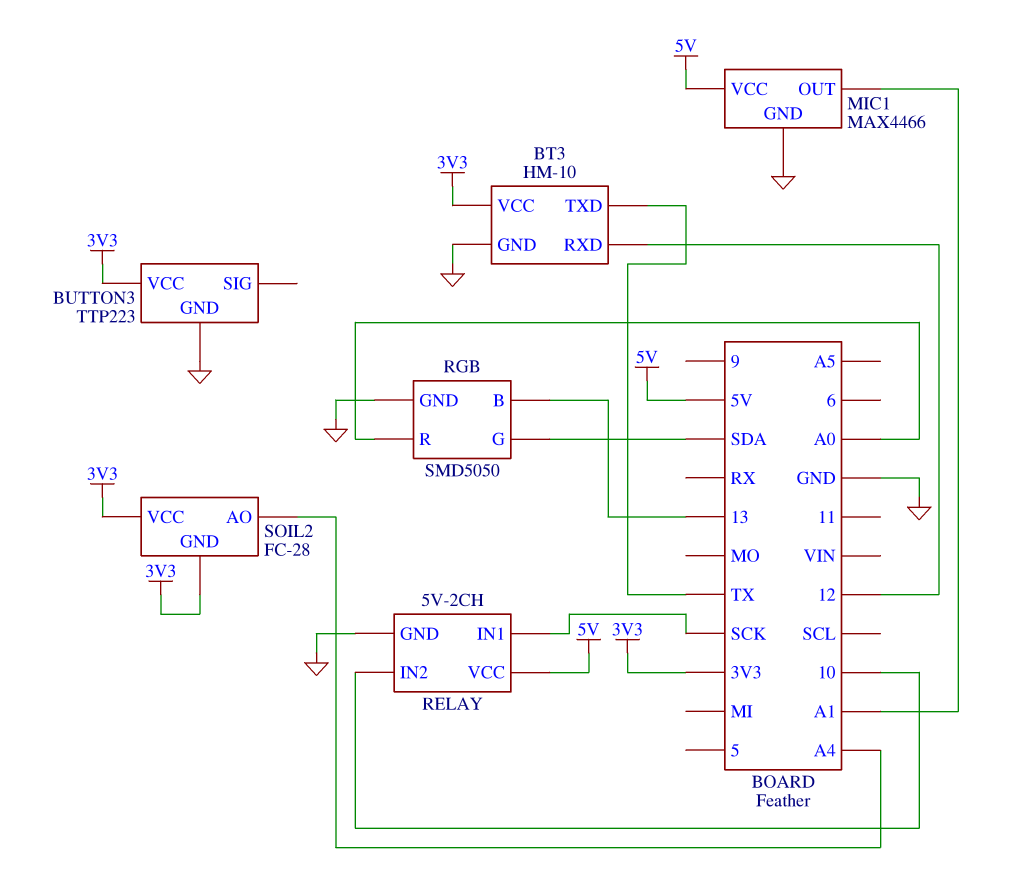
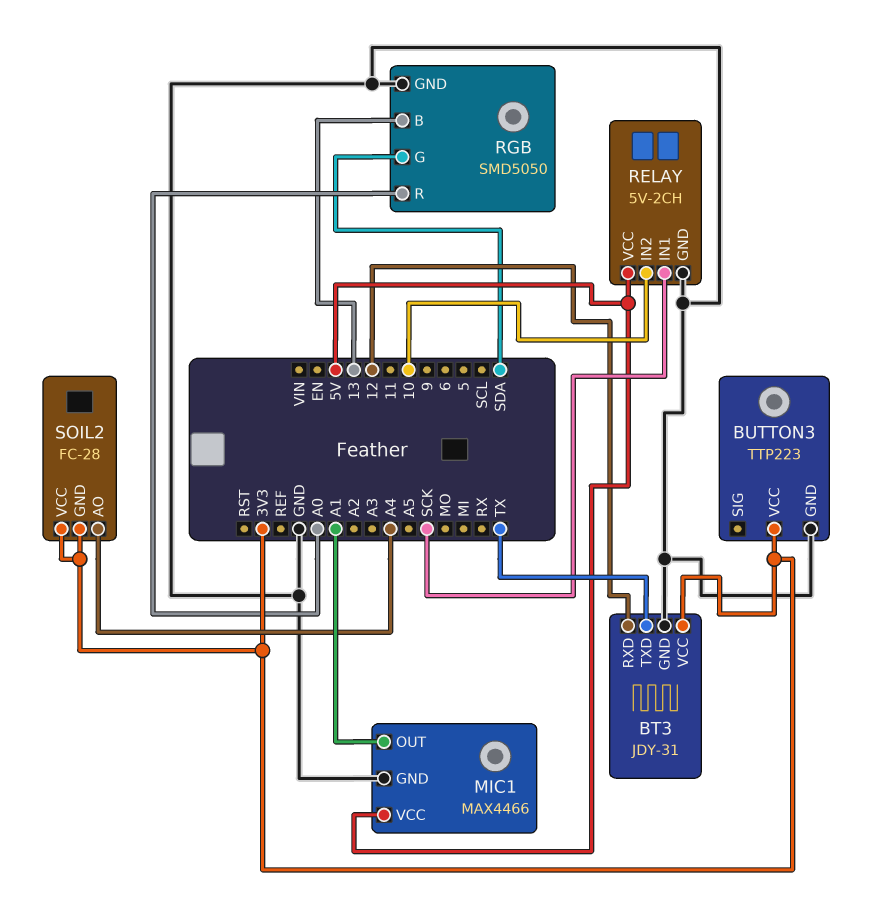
BT3: HM-10 -> JDY-31

